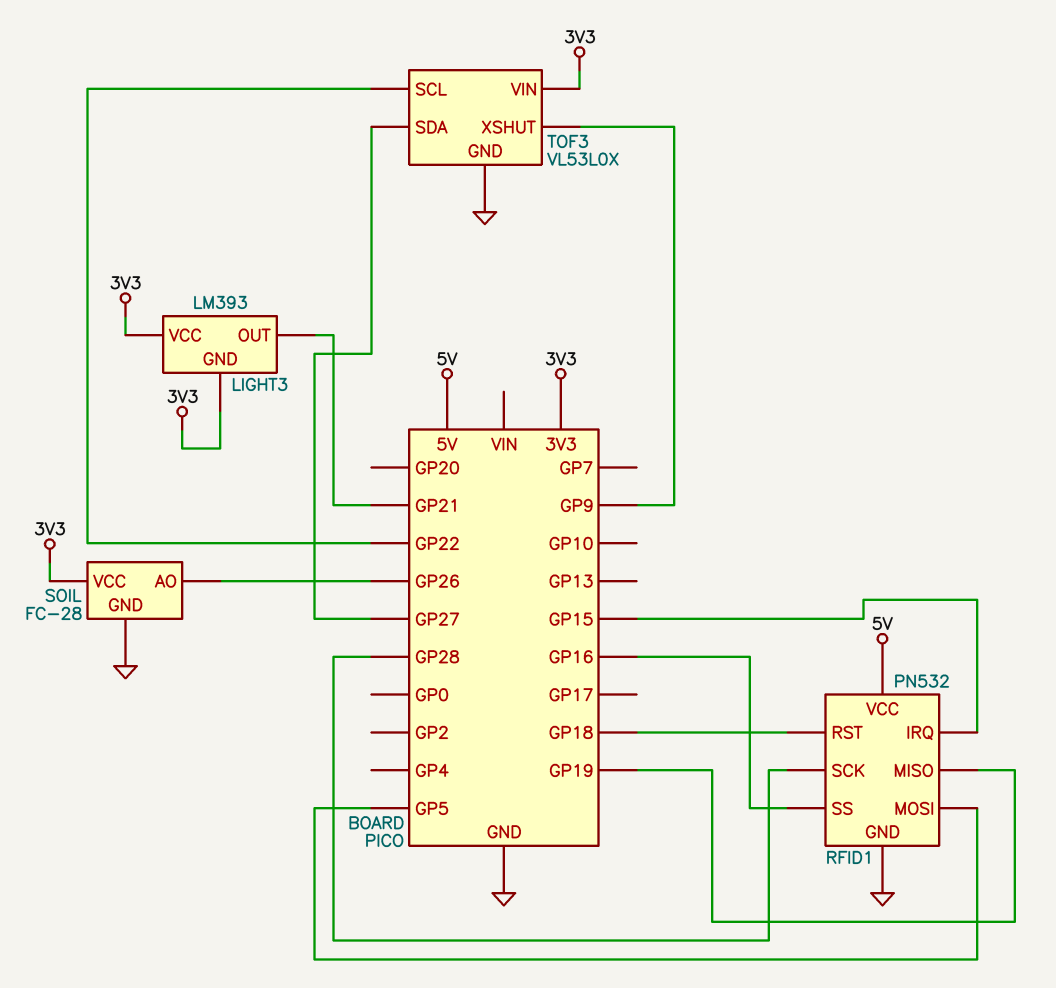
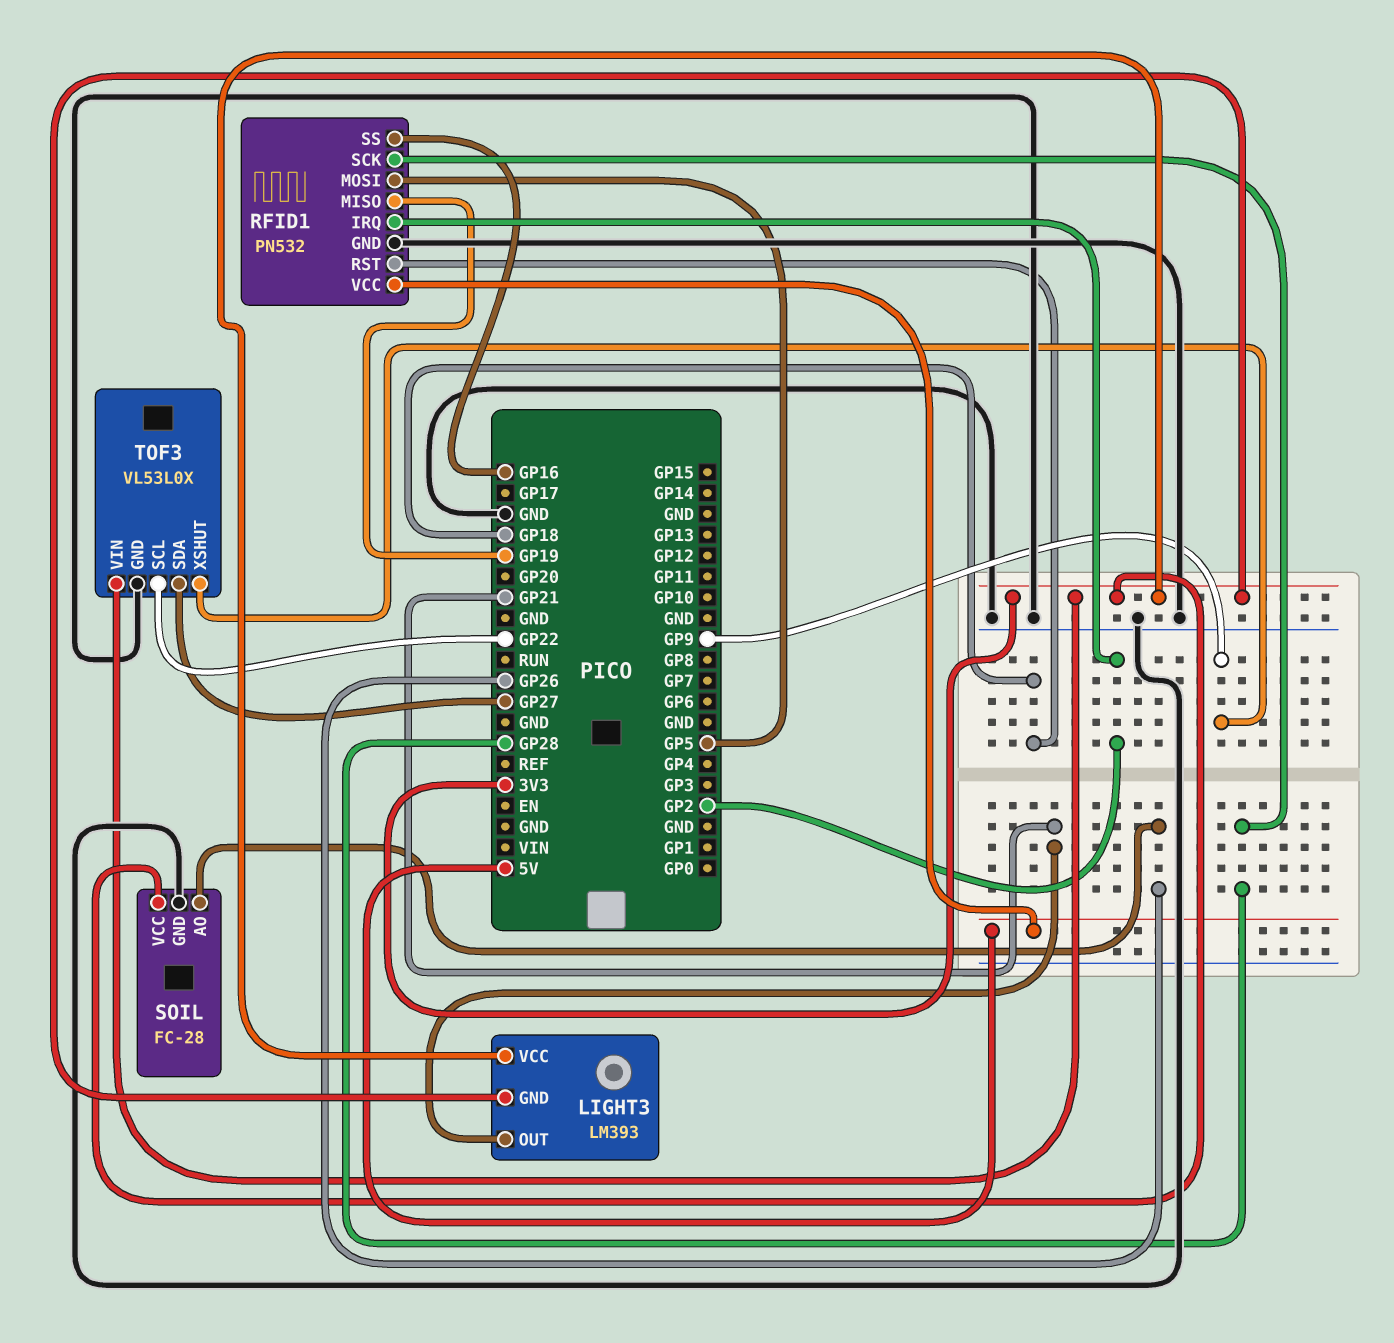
RFID1 pin IRQ: GP15 -> GP2

